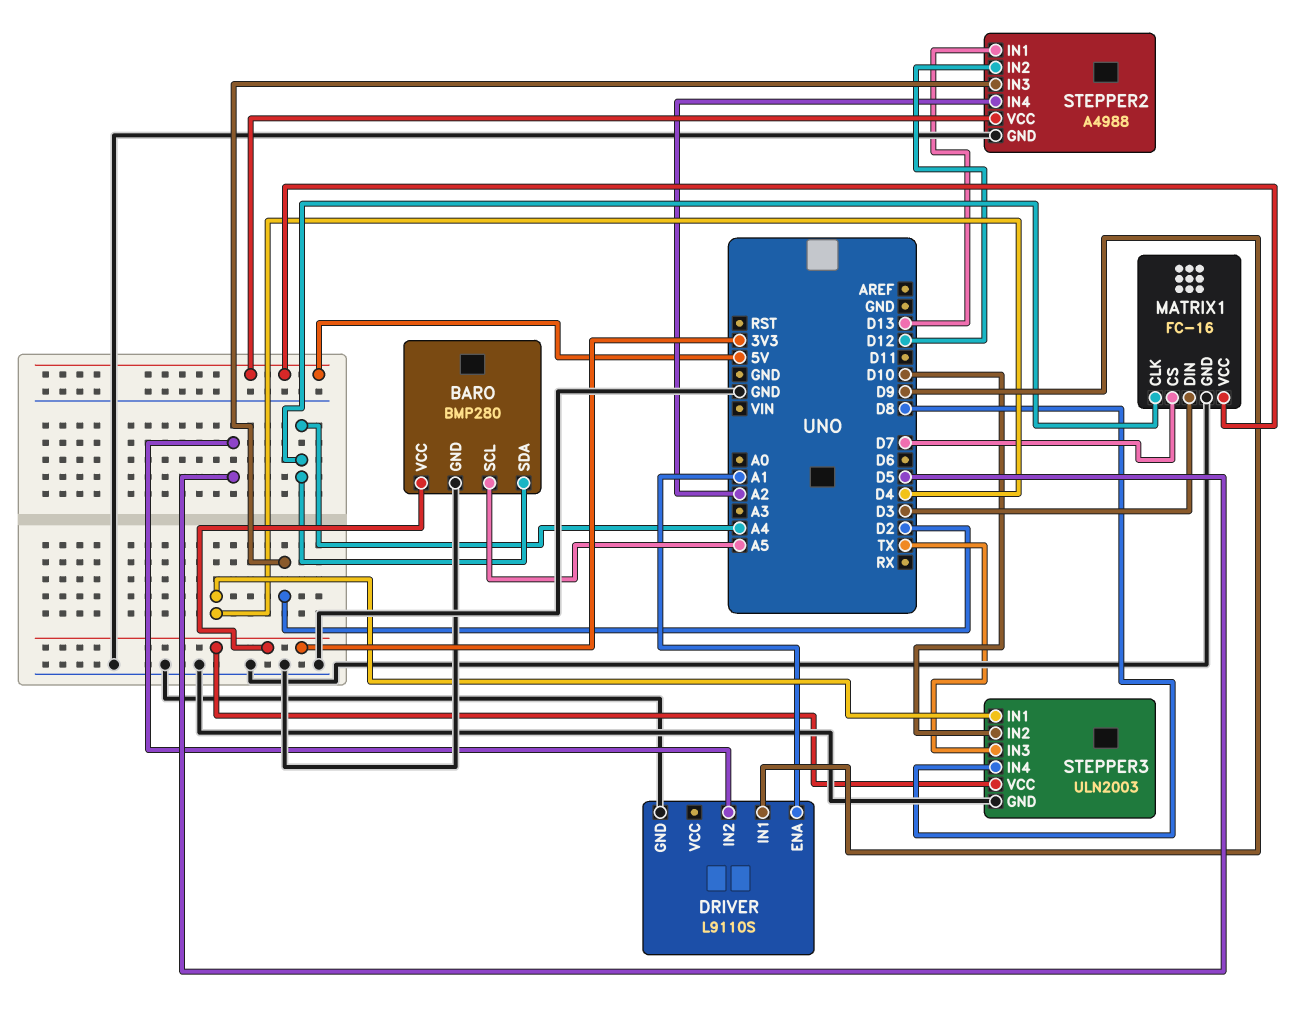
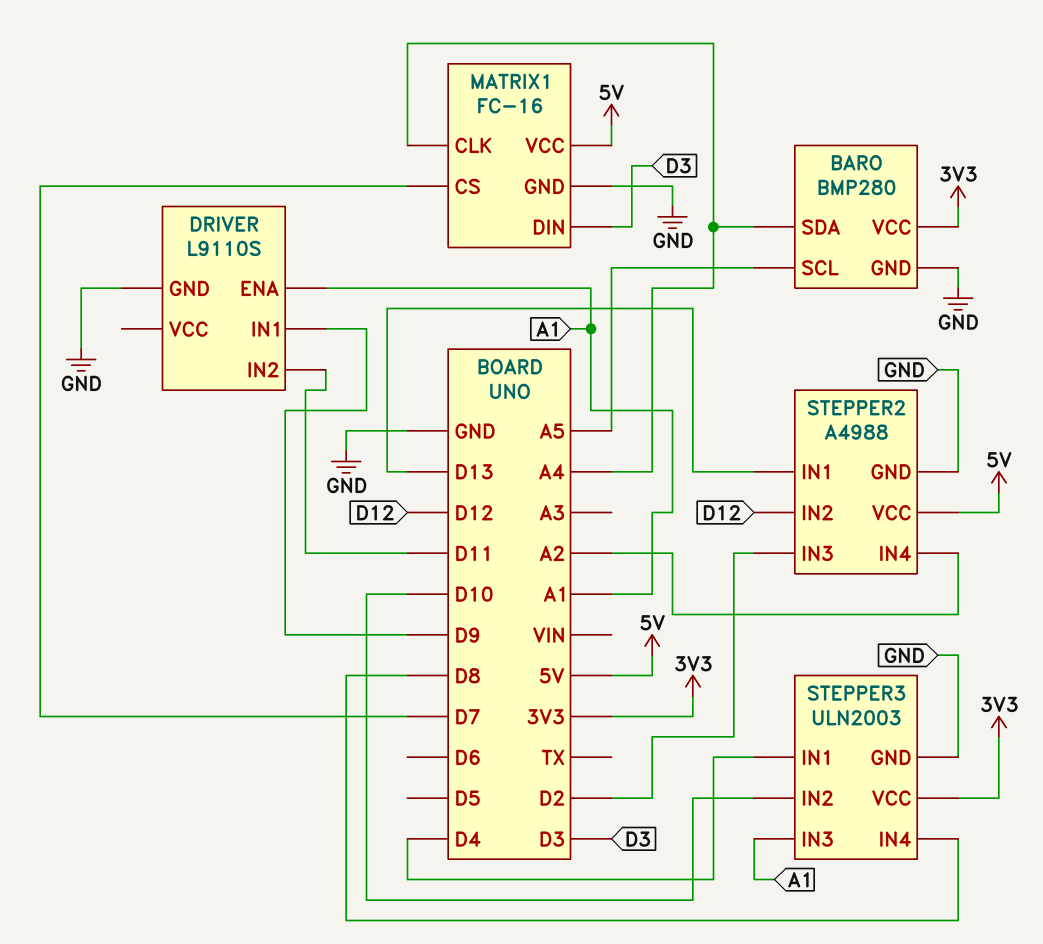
DRIVER pin IN2: D5 -> D11
STEPPER3 pin IN3: TX -> A1

